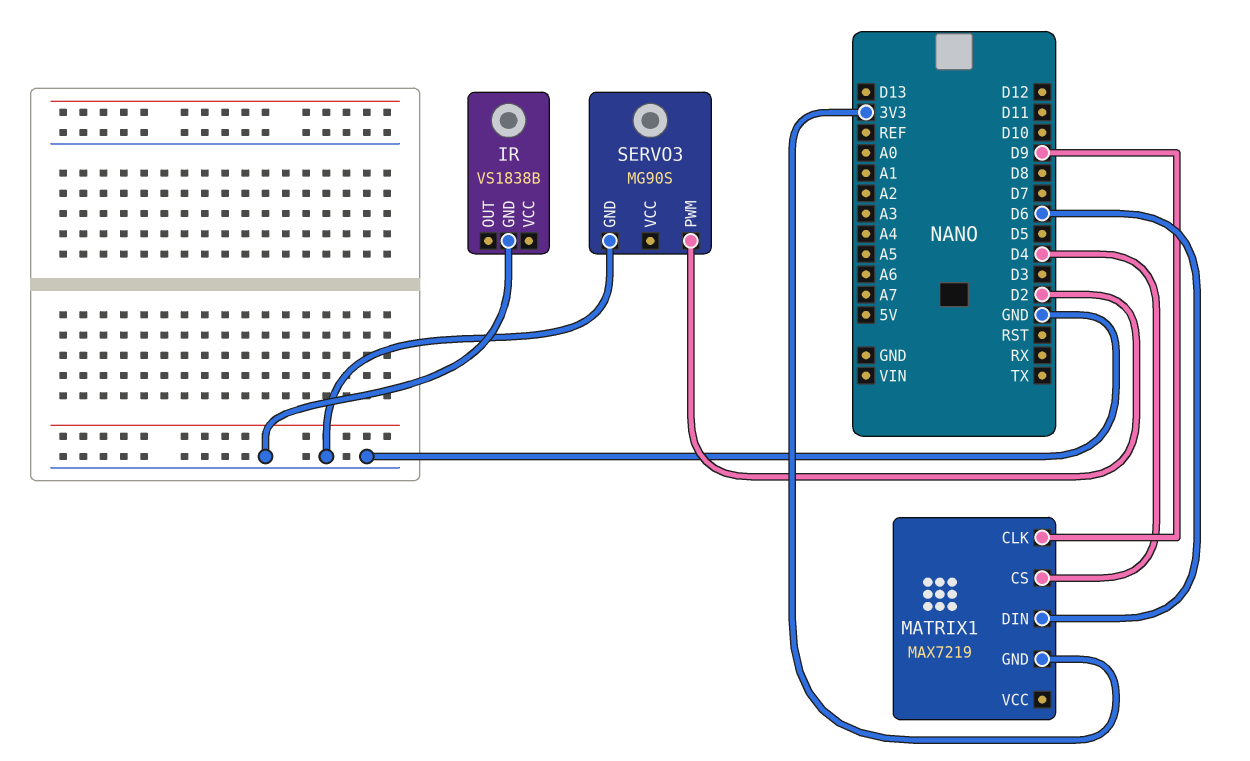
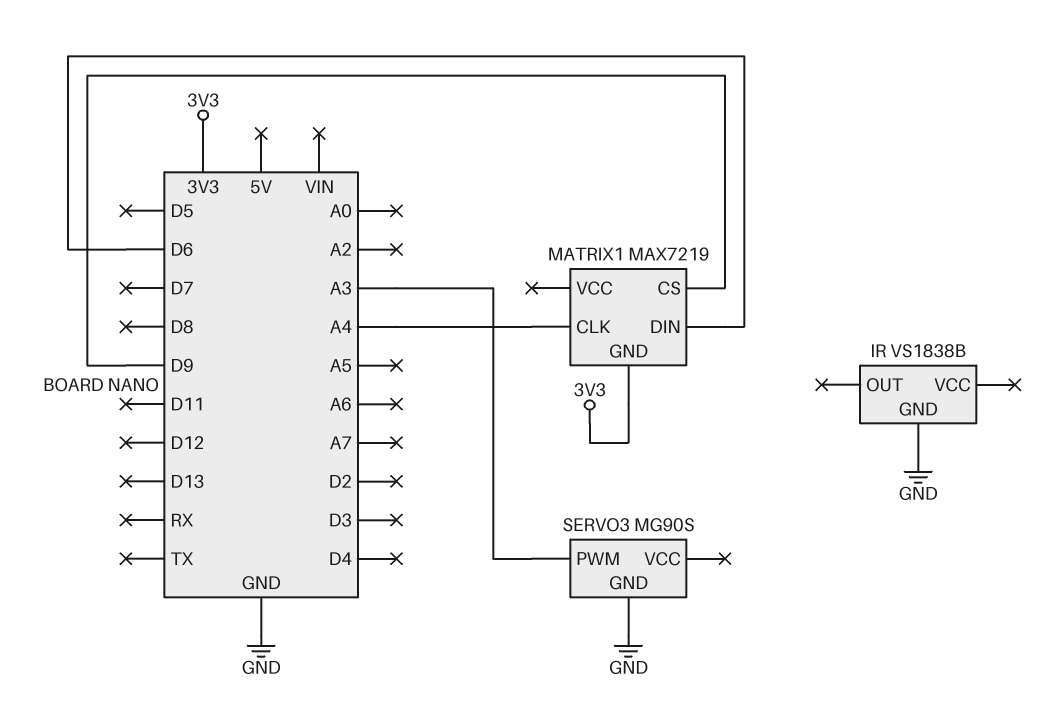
MATRIX1 pin CLK: D9 -> A4
MATRIX1 pin CS: D4 -> D9
SERVO3 pin PWM: D2 -> A3

